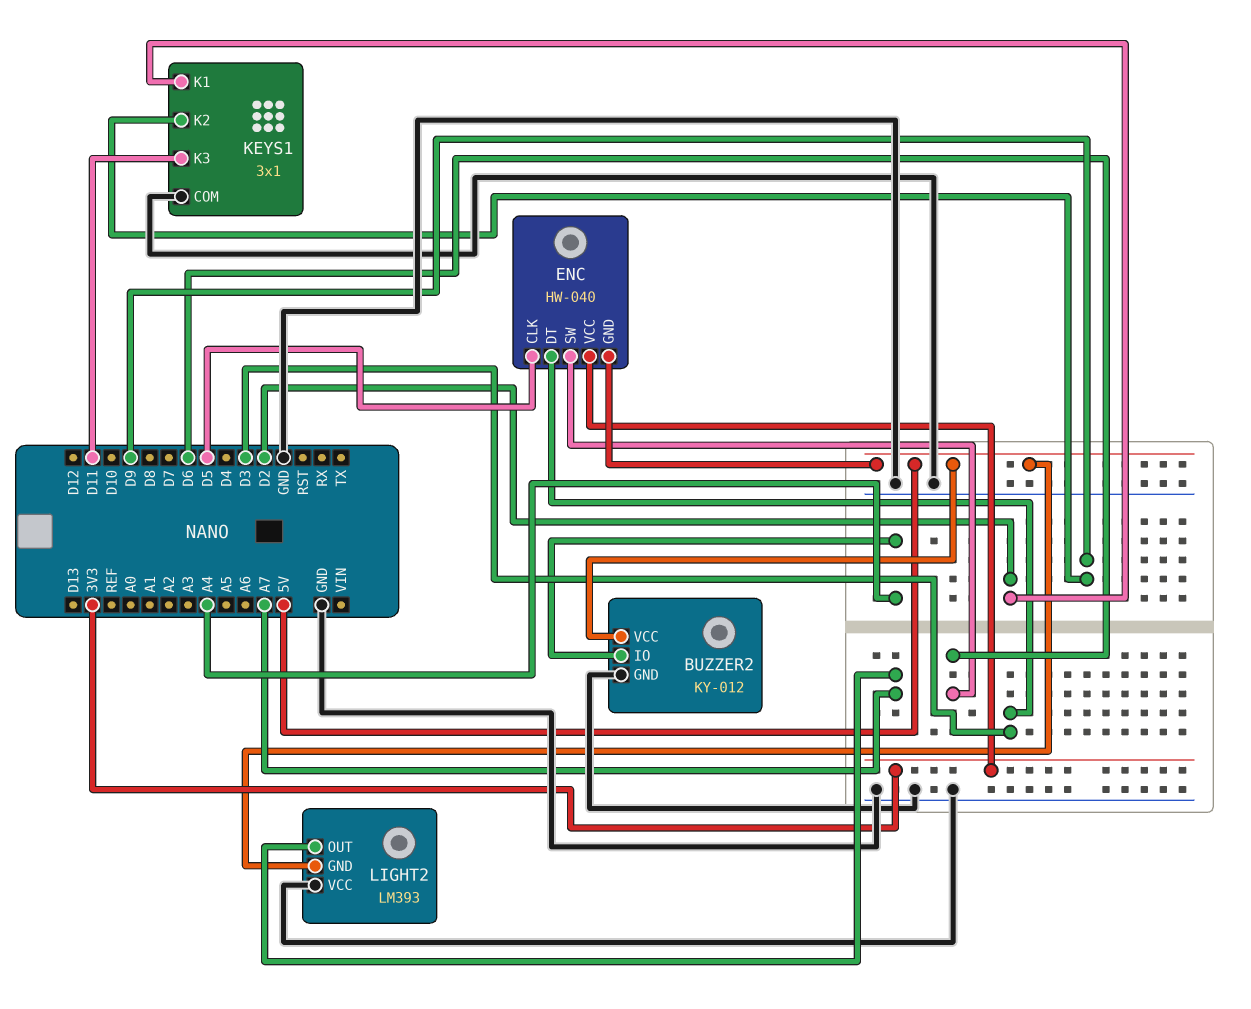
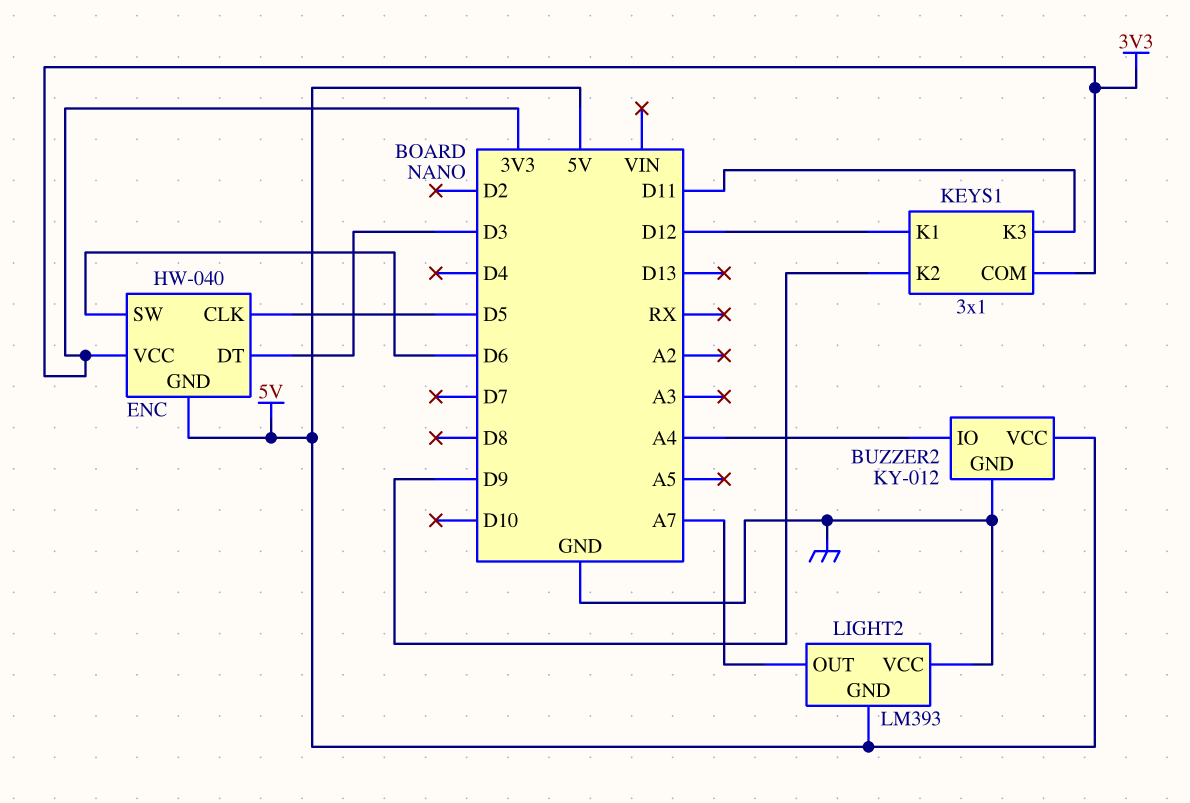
KEYS1 pin COM: GND -> 3V3
KEYS1 pin K1: D2 -> D12

